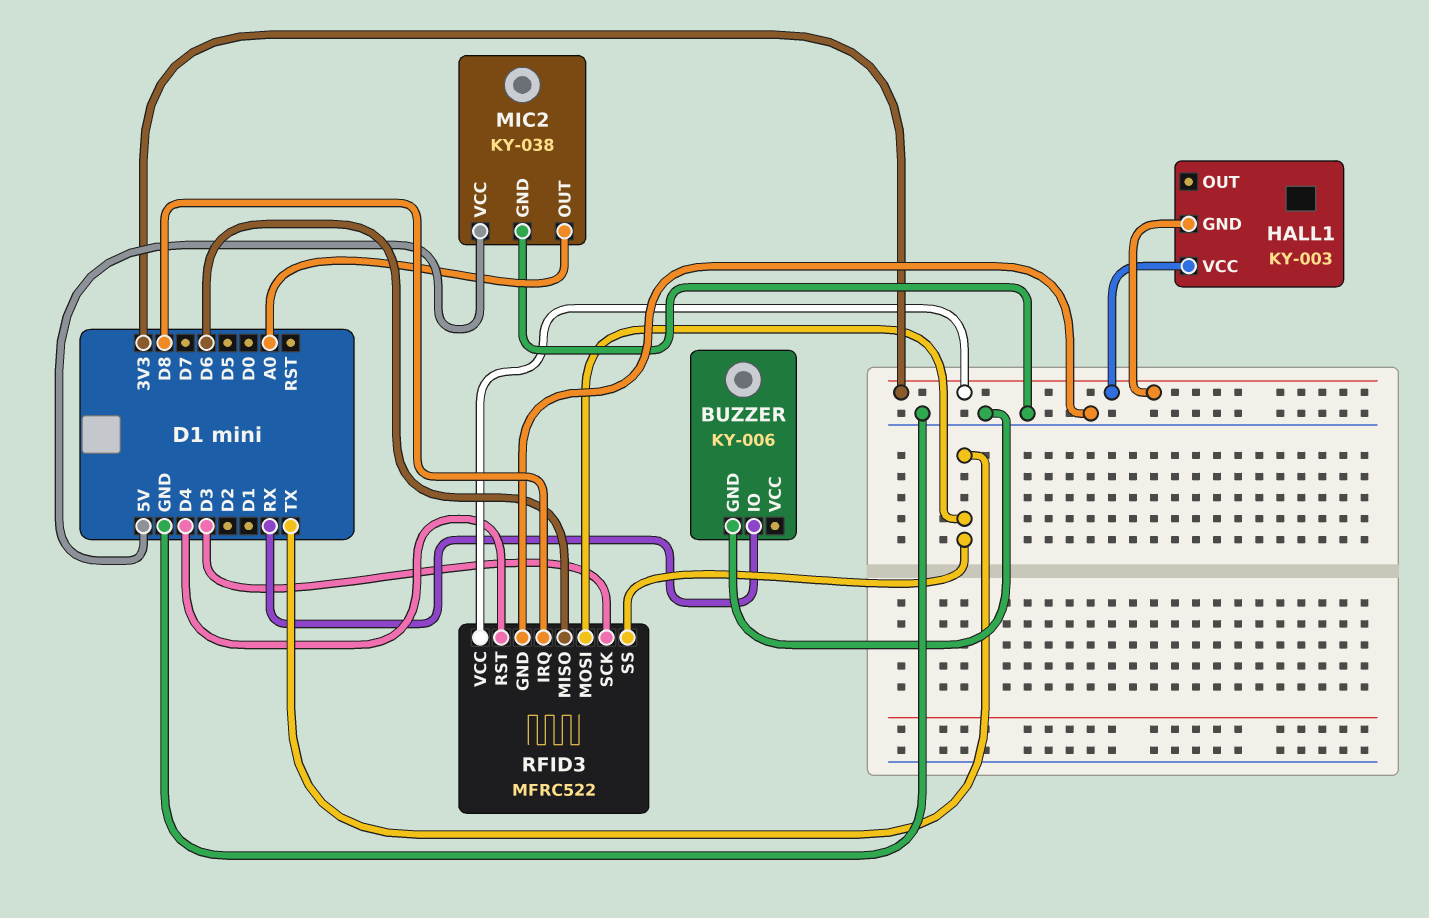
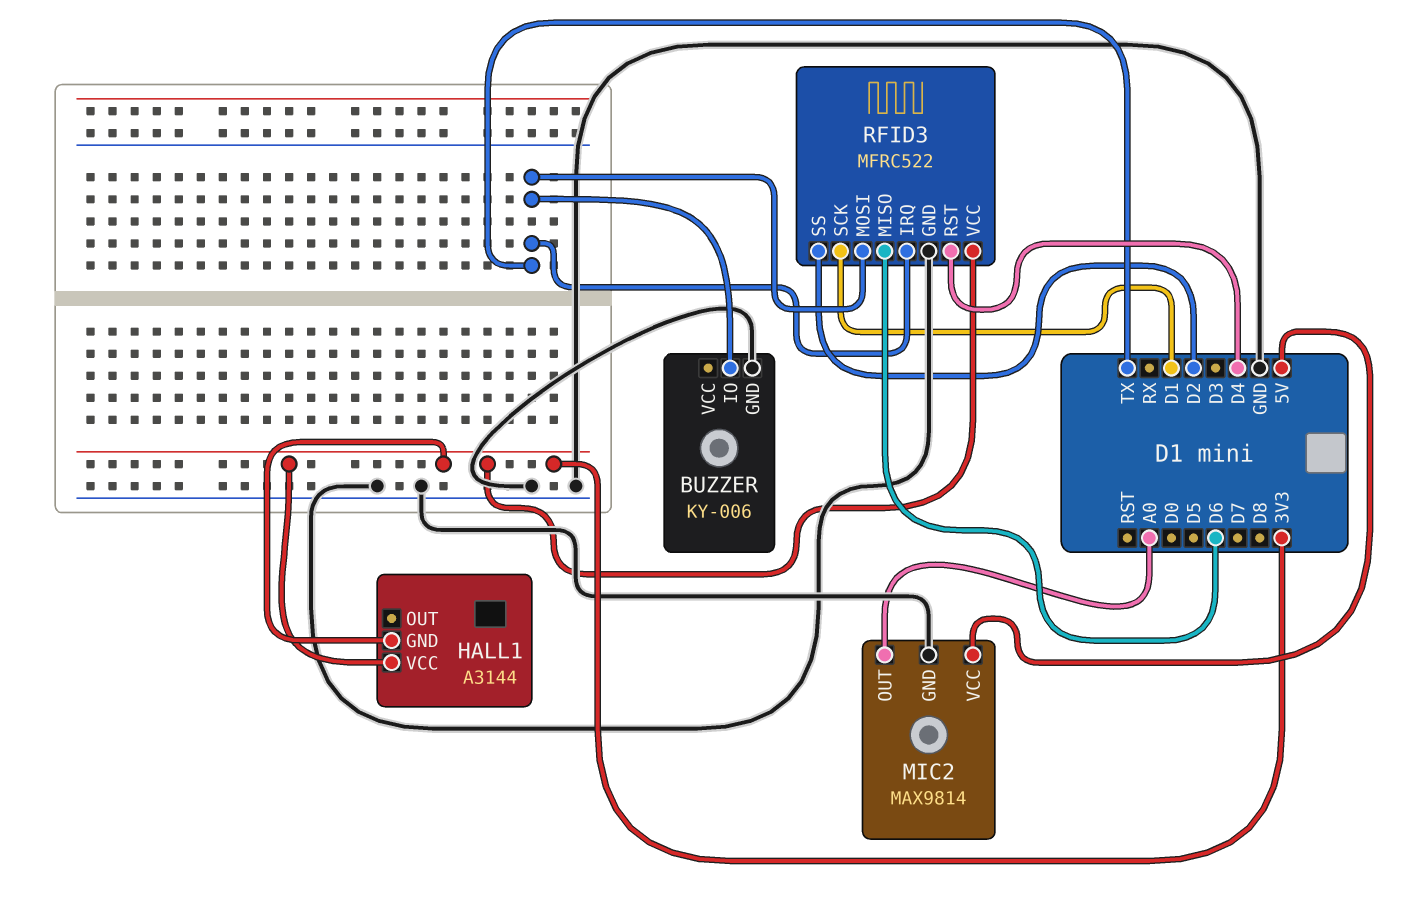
BUZZER pin IO: RX -> TX
HALL1: KY-003 -> A3144
MIC2: KY-038 -> MAX9814
RFID3 pin IRQ: D8 -> TX
RFID3 pin SCK: D3 -> D1
RFID3 pin SS: TX -> D2

